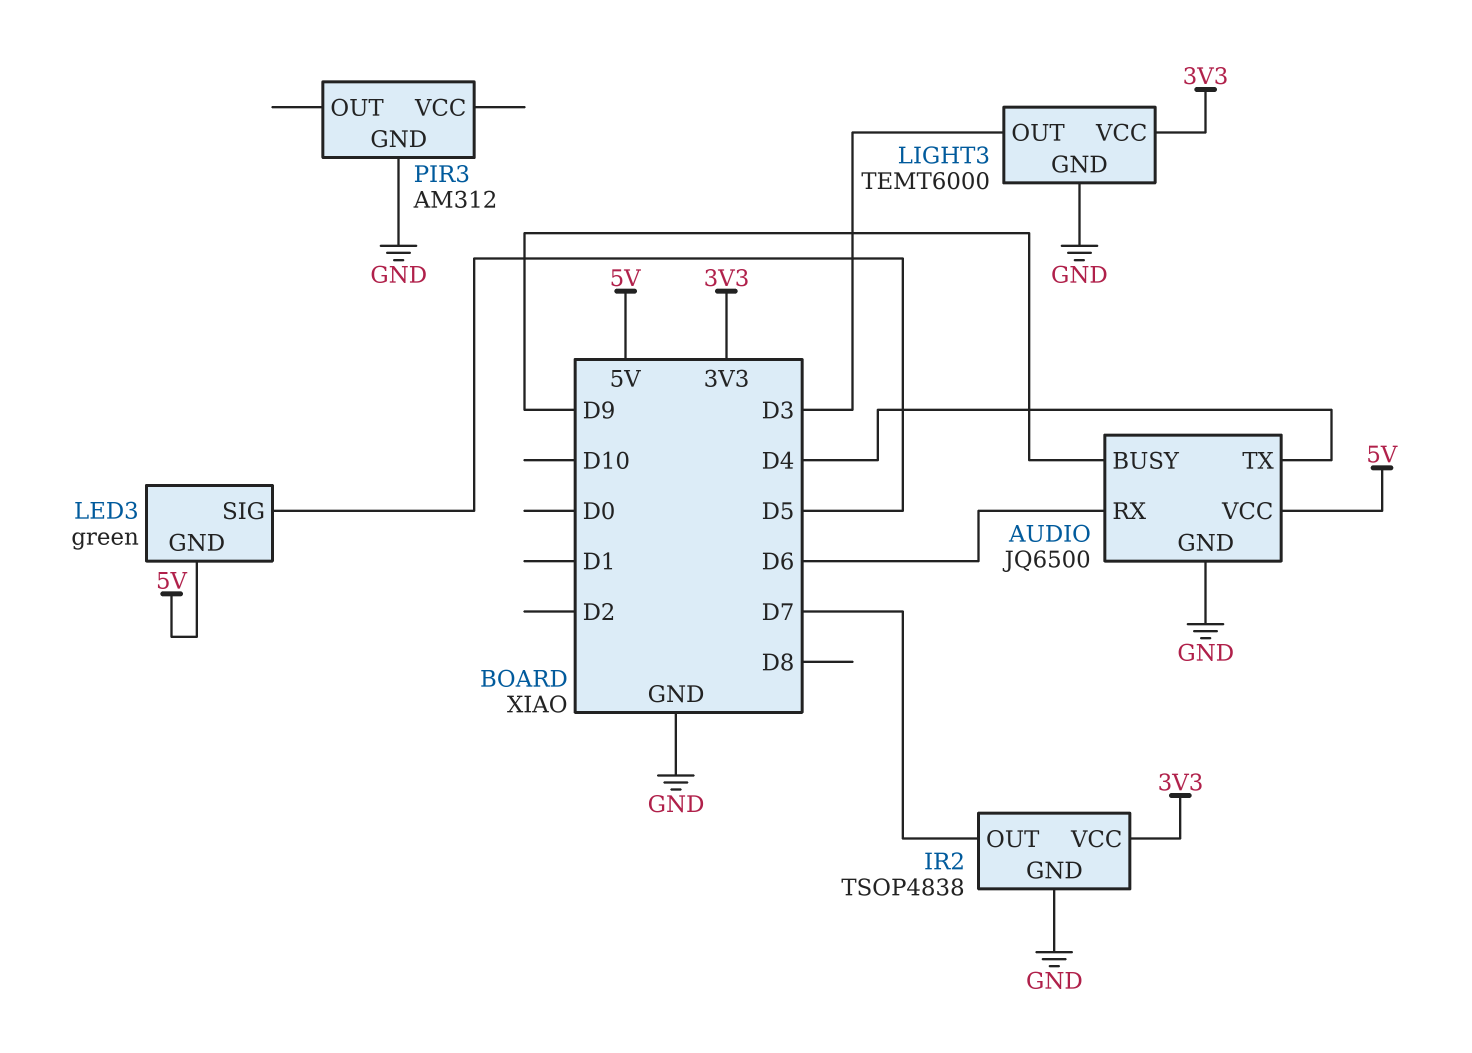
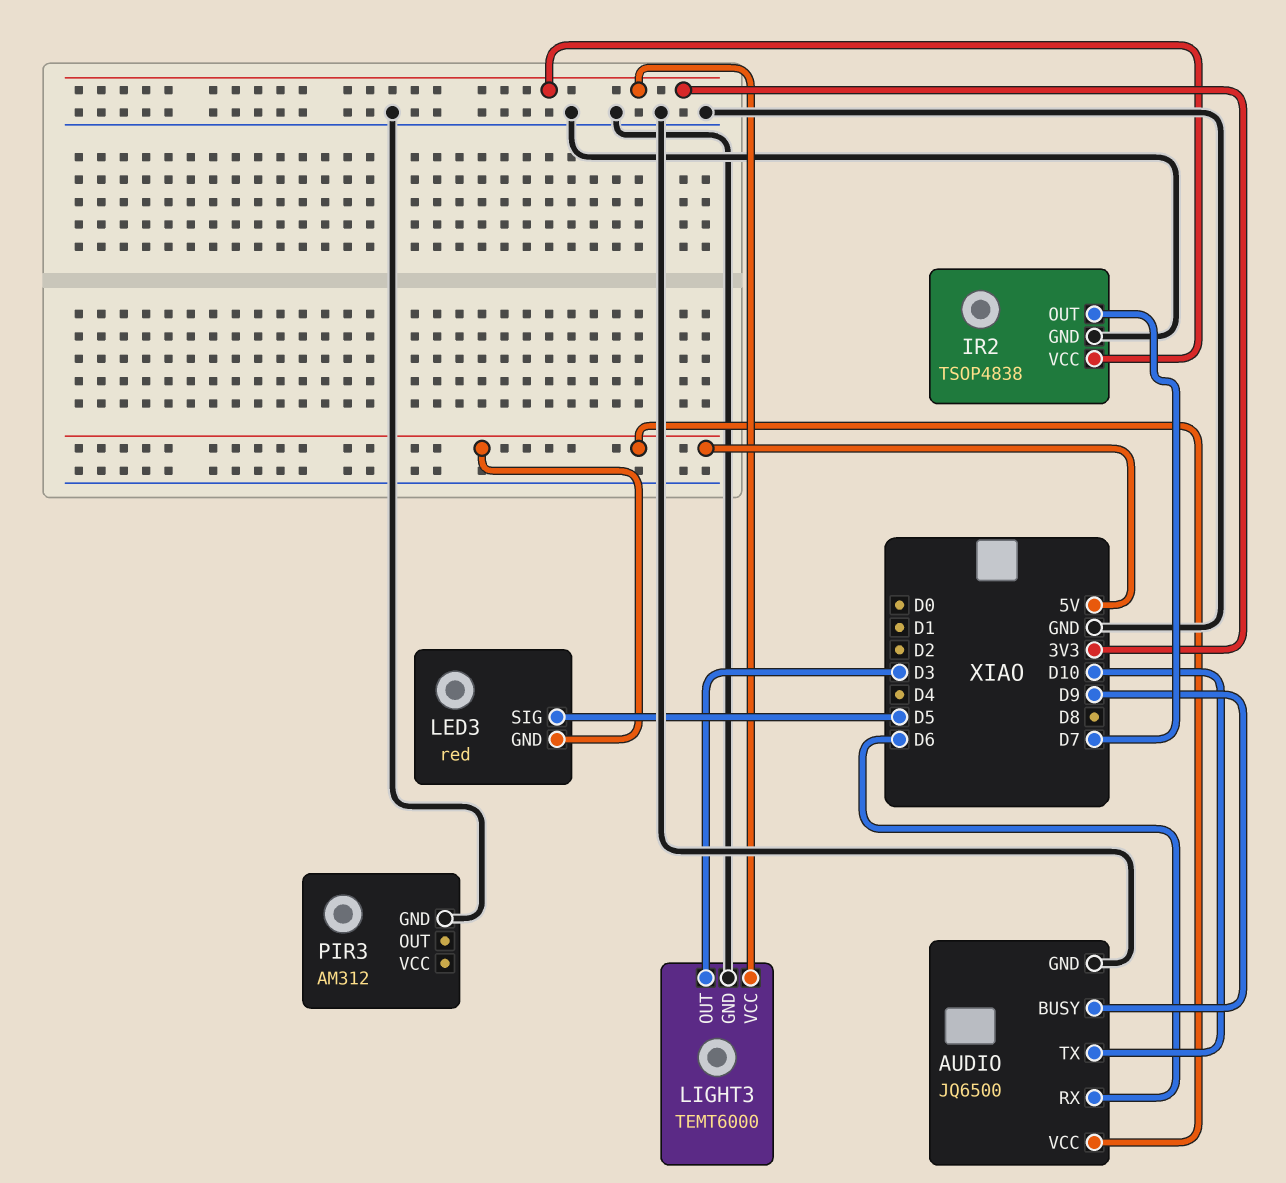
AUDIO pin TX: D4 -> D10
LED3: green -> red

